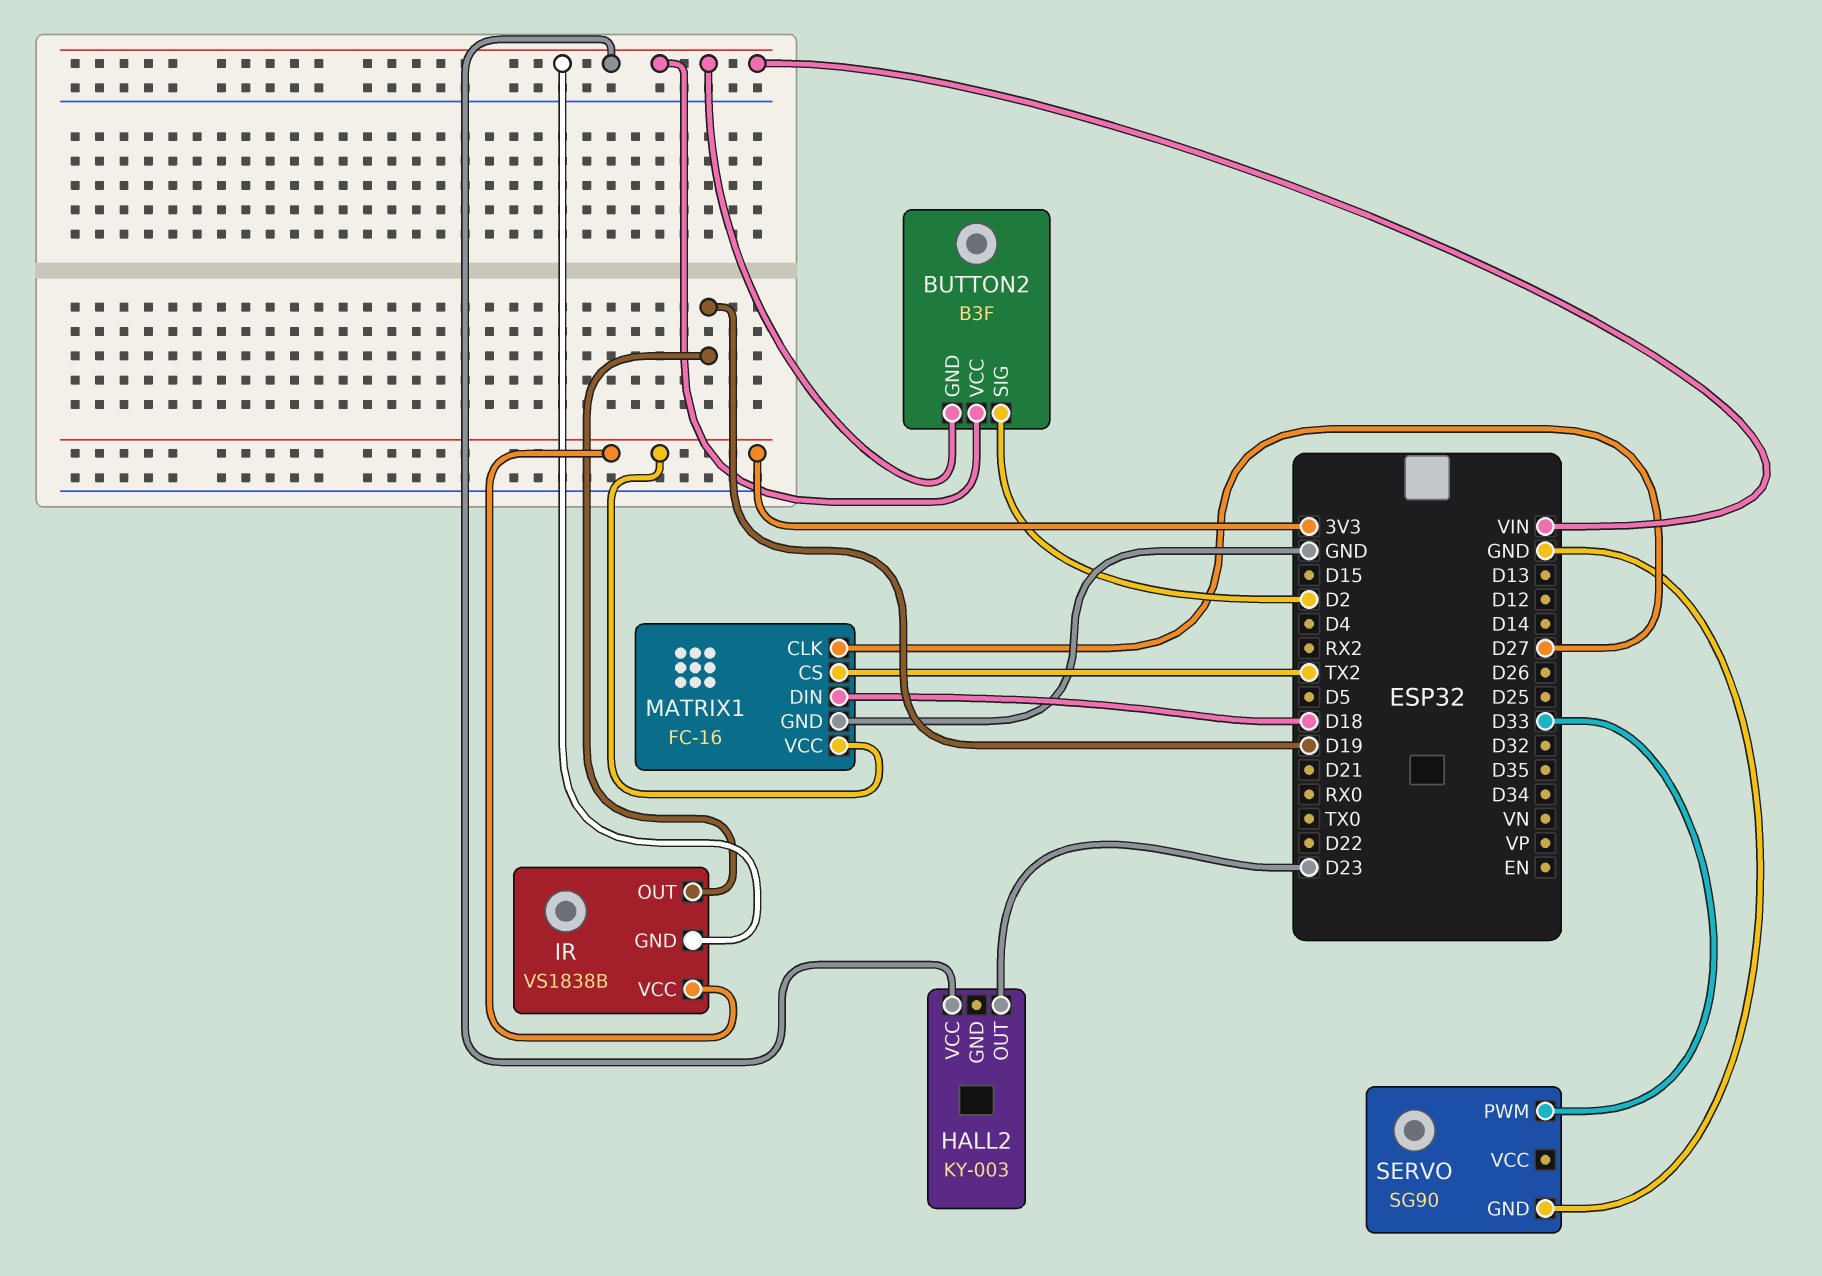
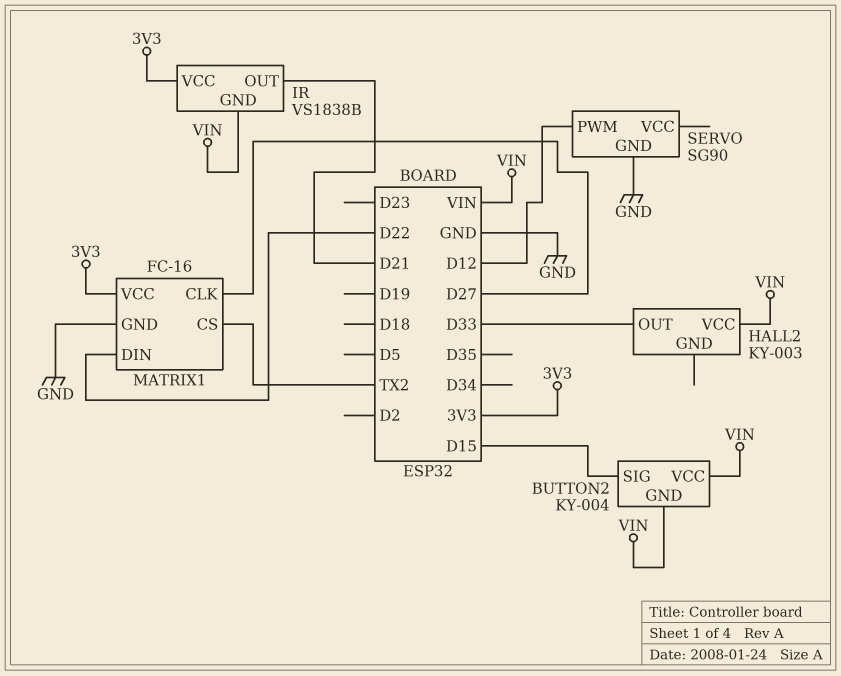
BUTTON2: B3F -> KY-004
BUTTON2 pin SIG: D2 -> D15
HALL2 pin OUT: D23 -> D33
IR pin OUT: D19 -> D21
MATRIX1 pin DIN: D18 -> D22
SERVO pin PWM: D33 -> D12

